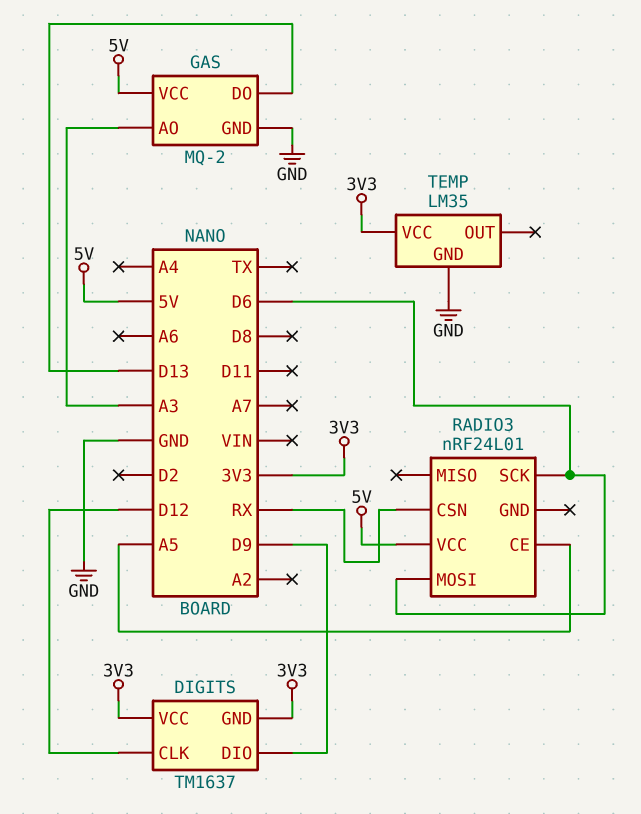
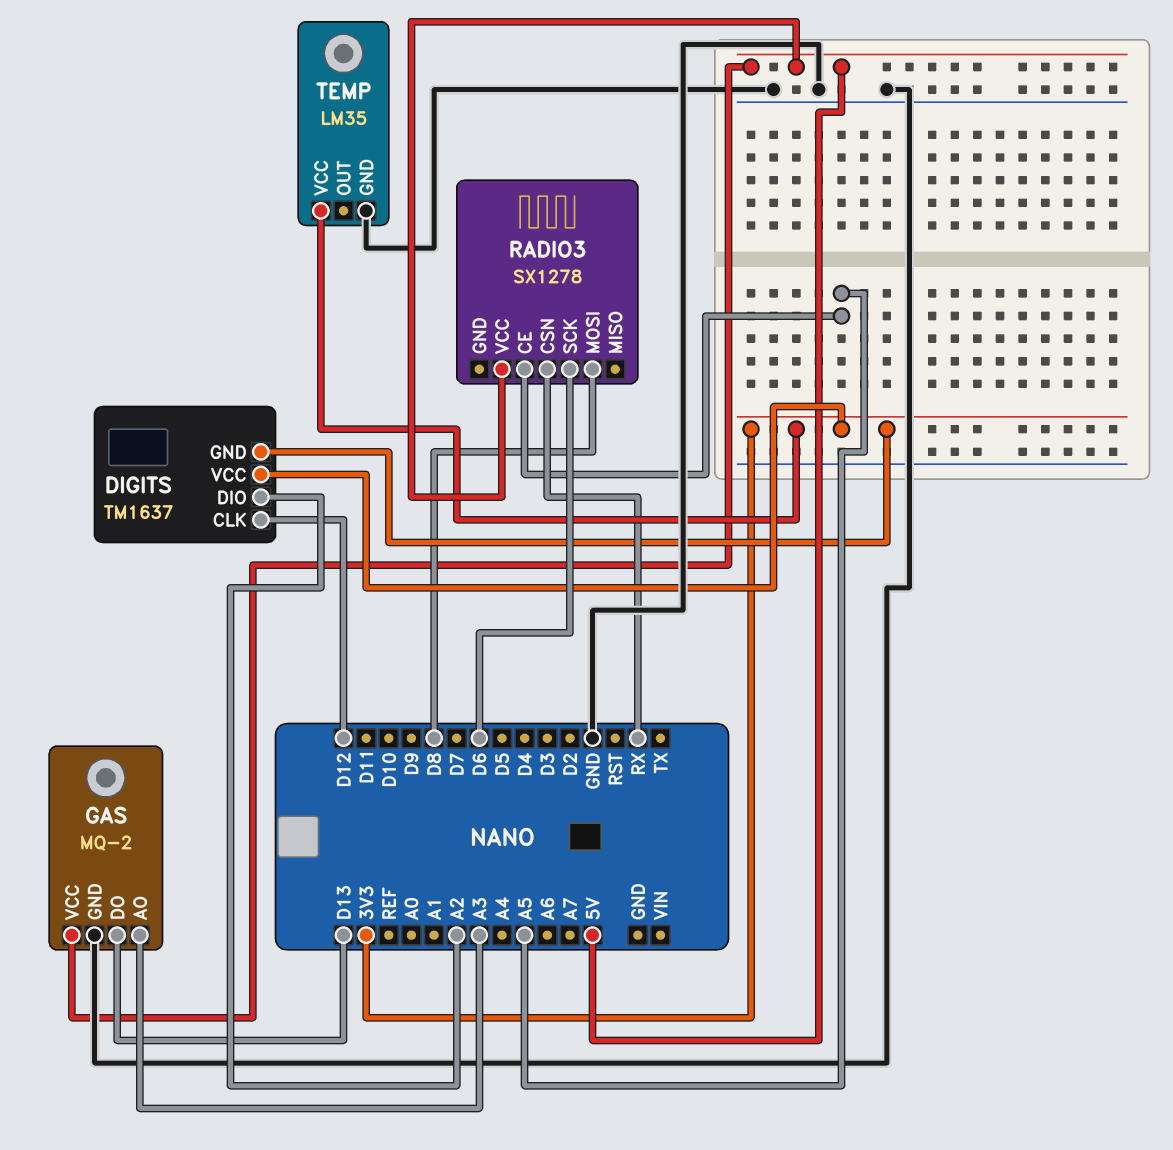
DIGITS pin DIO: D9 -> A2
RADIO3: nRF24L01 -> SX1278
RADIO3 pin MOSI: D6 -> D8

